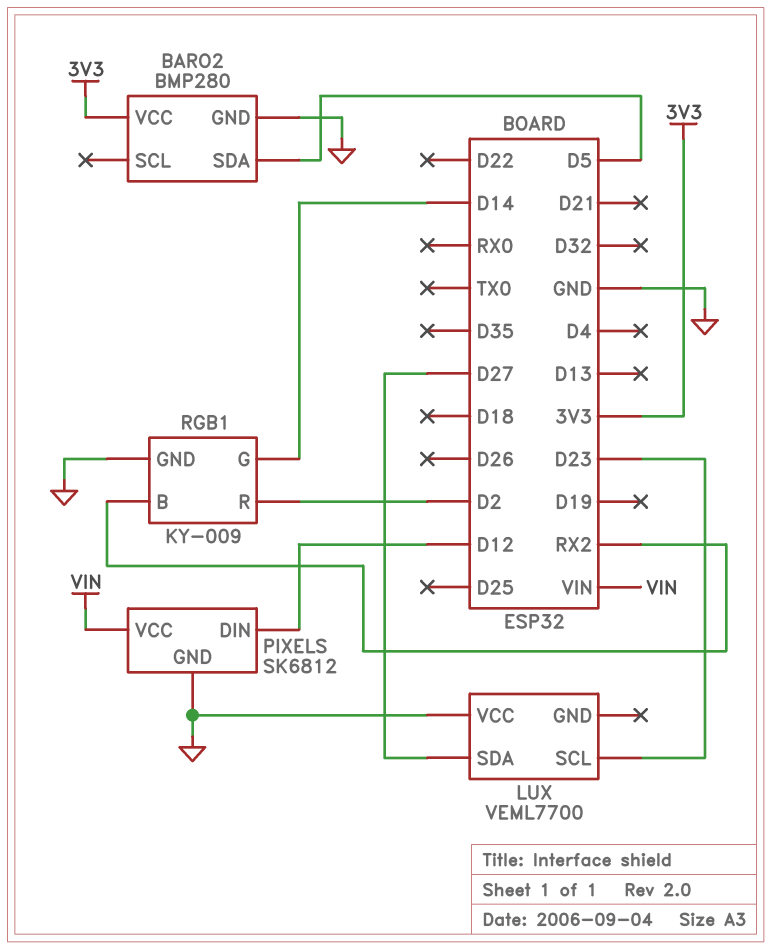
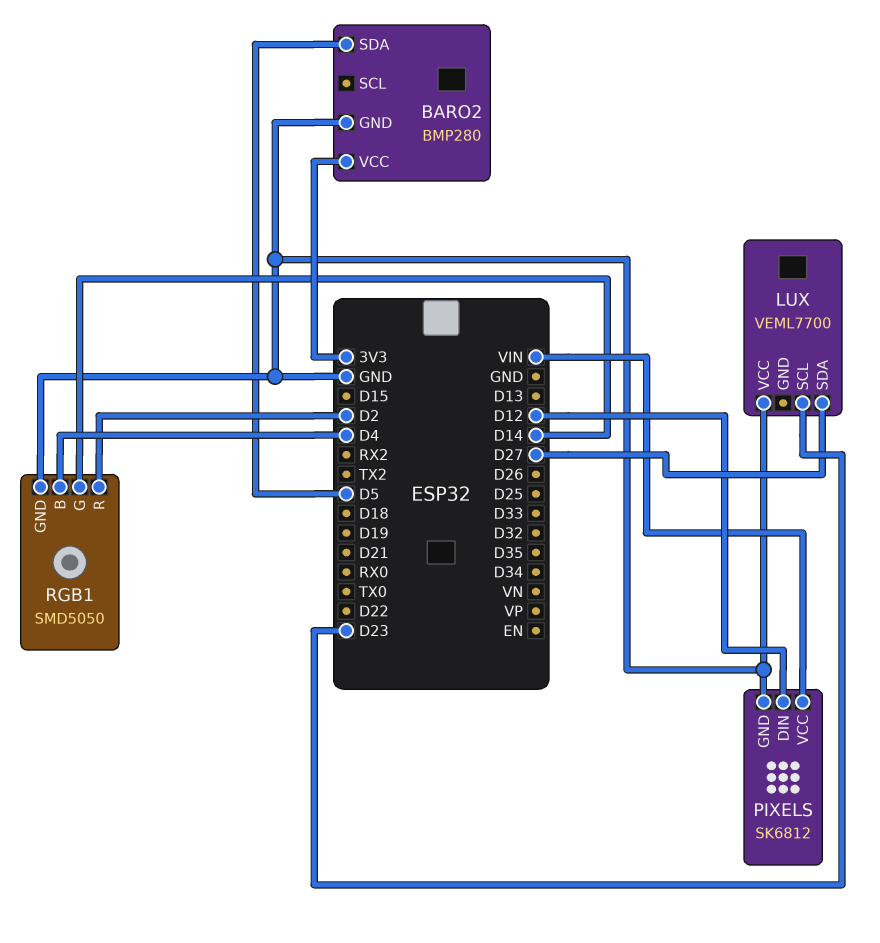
RGB1: KY-009 -> SMD5050
RGB1 pin B: RX2 -> D4

